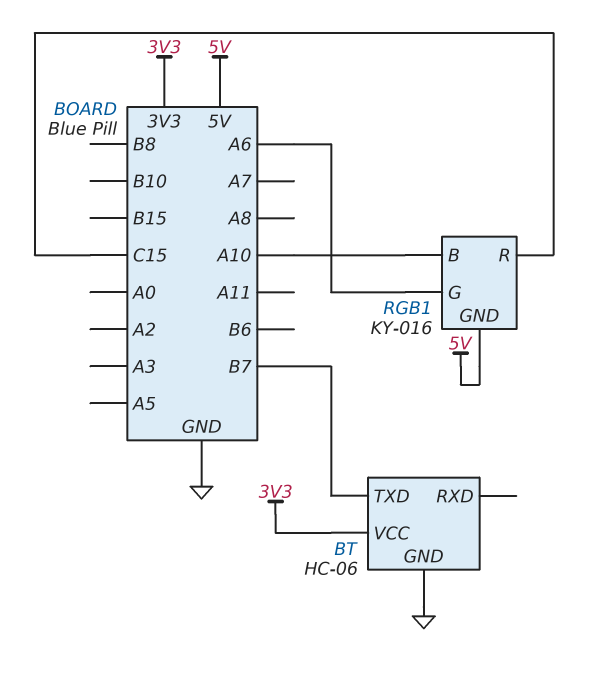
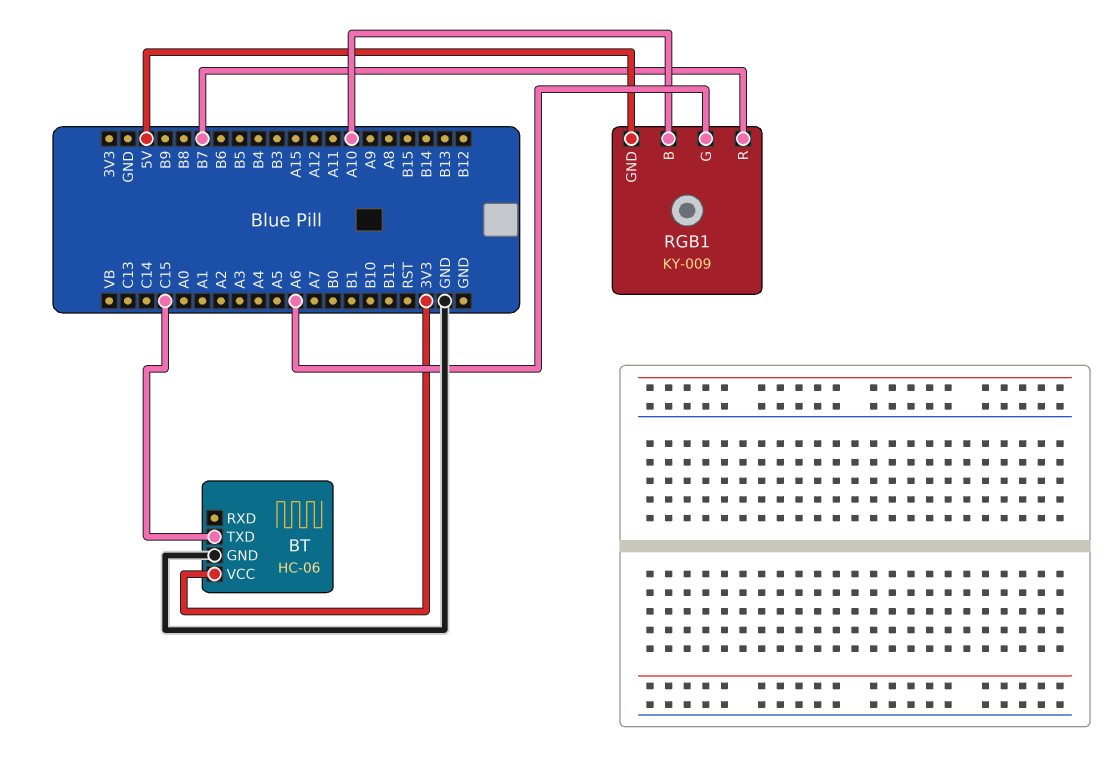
BT pin TXD: B7 -> C15
RGB1: KY-016 -> KY-009
RGB1 pin R: C15 -> B7

